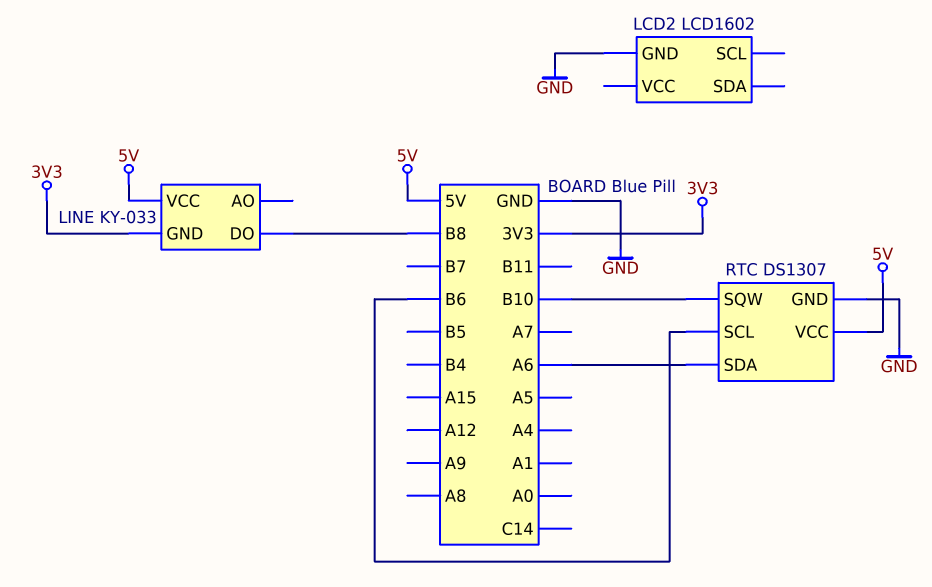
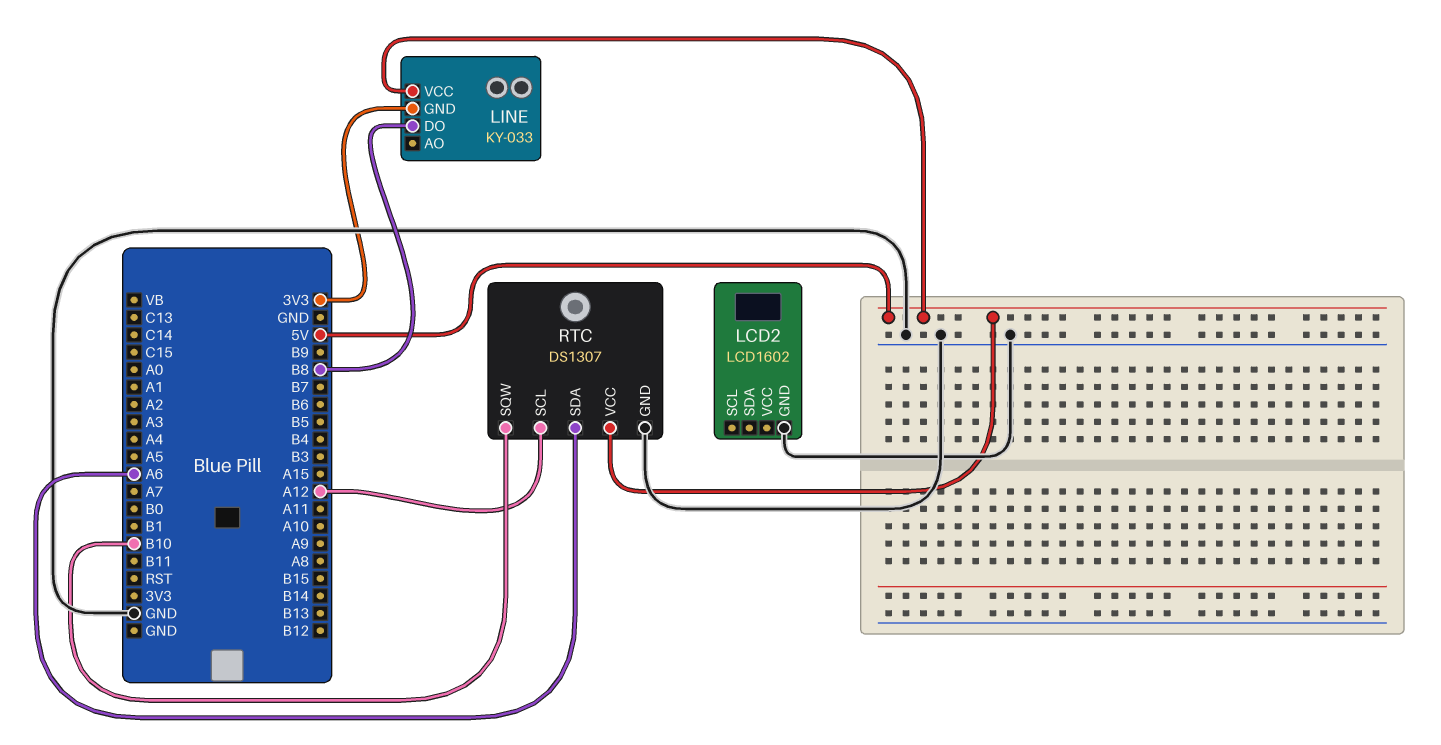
RTC pin SCL: B6 -> A12

